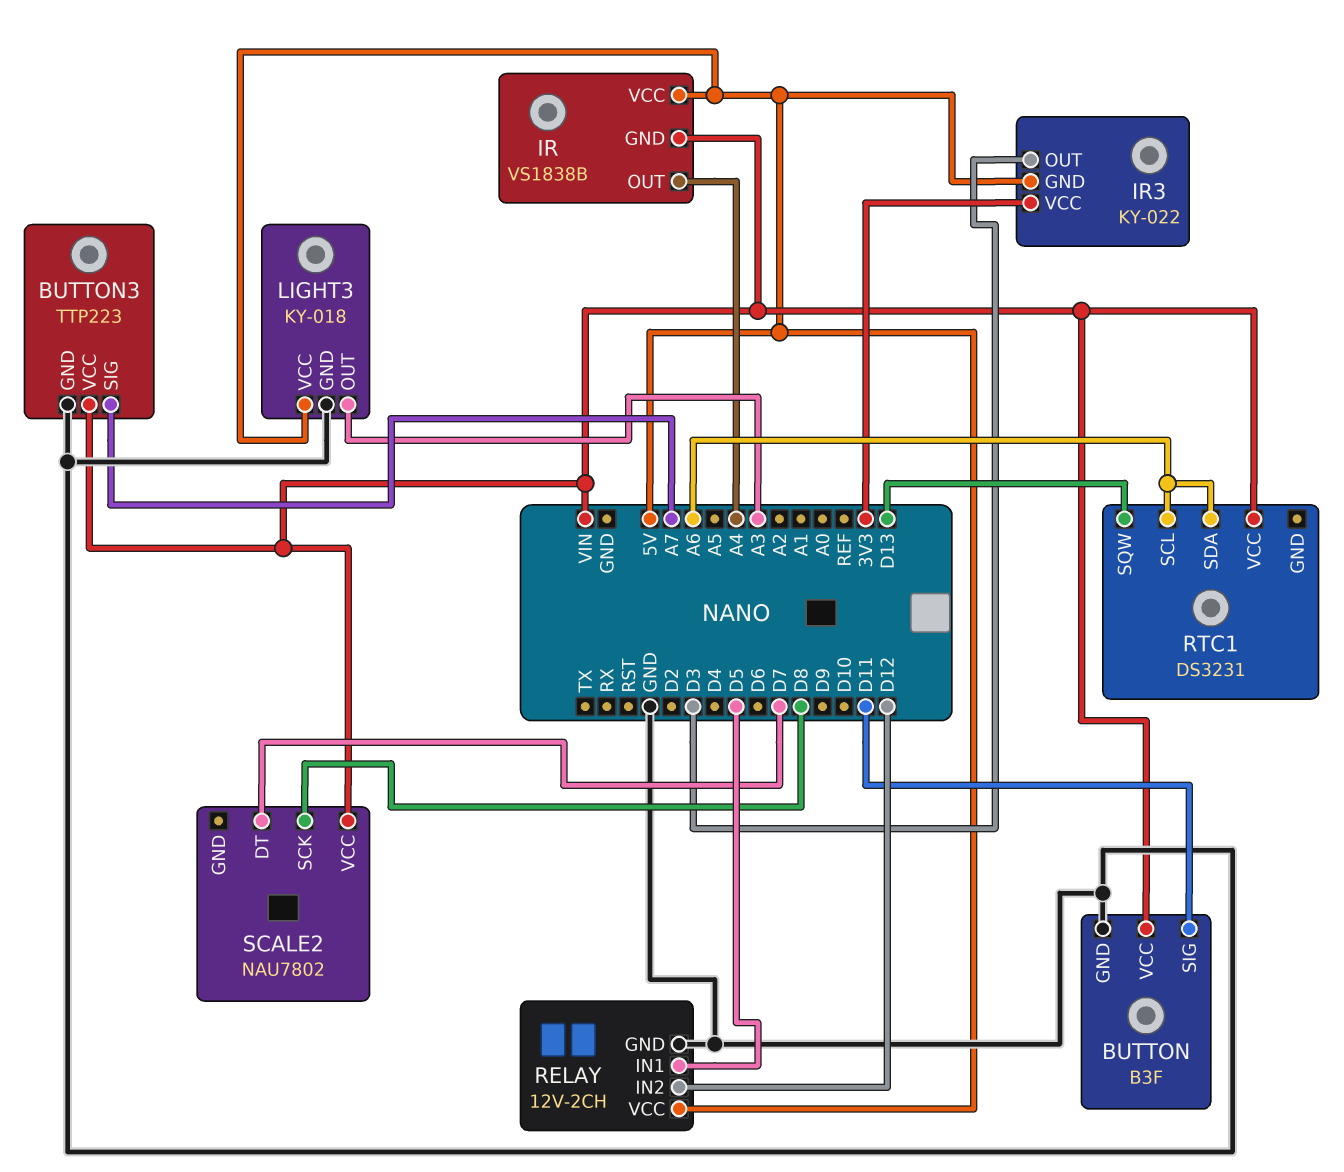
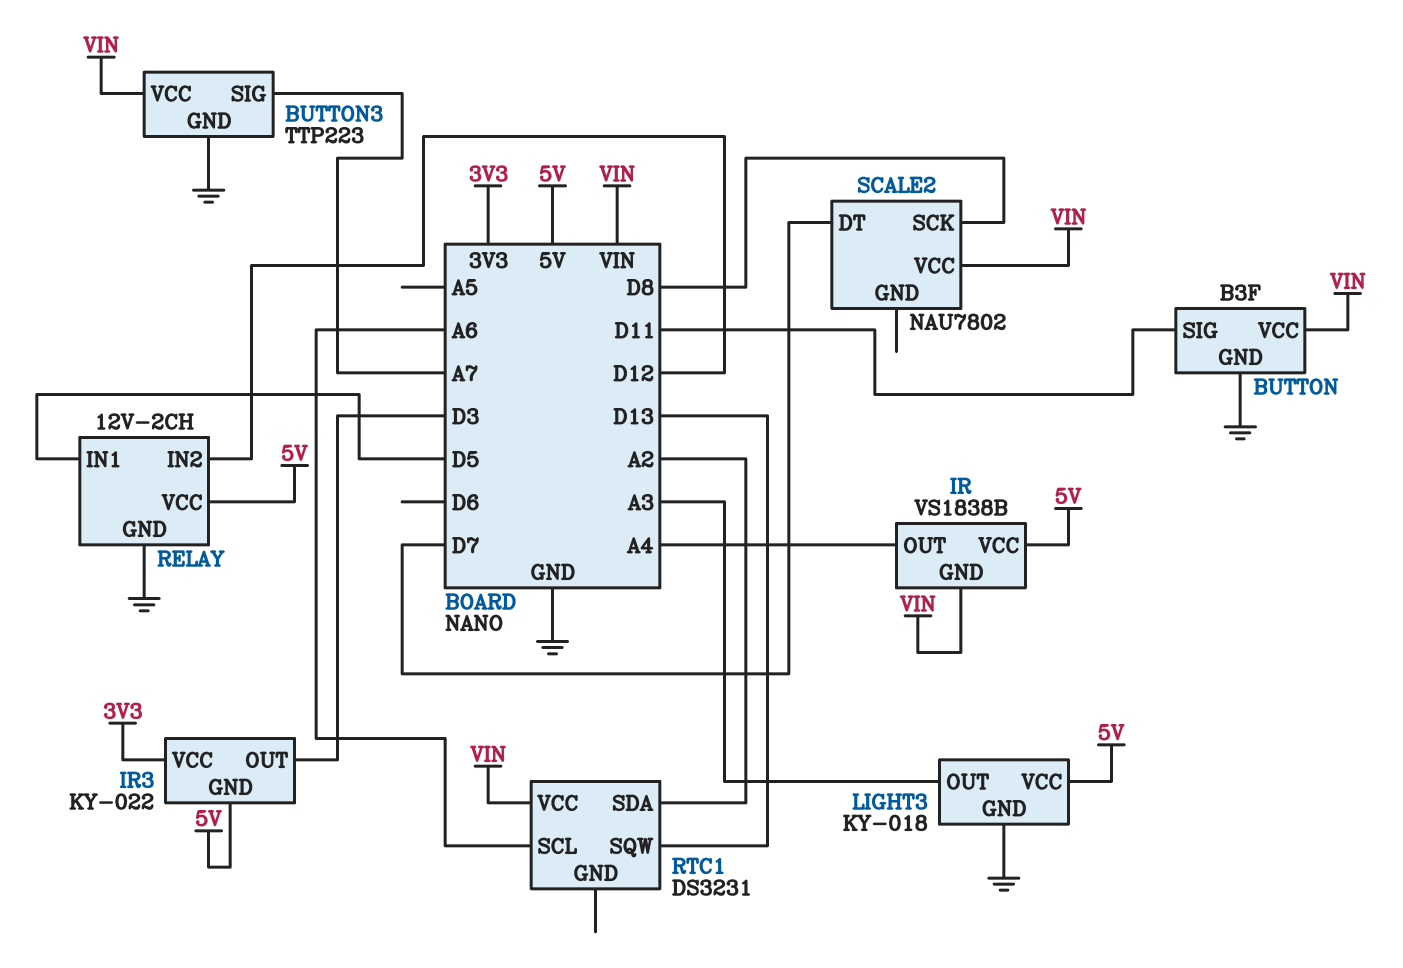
RTC1 pin SDA: A6 -> A2

